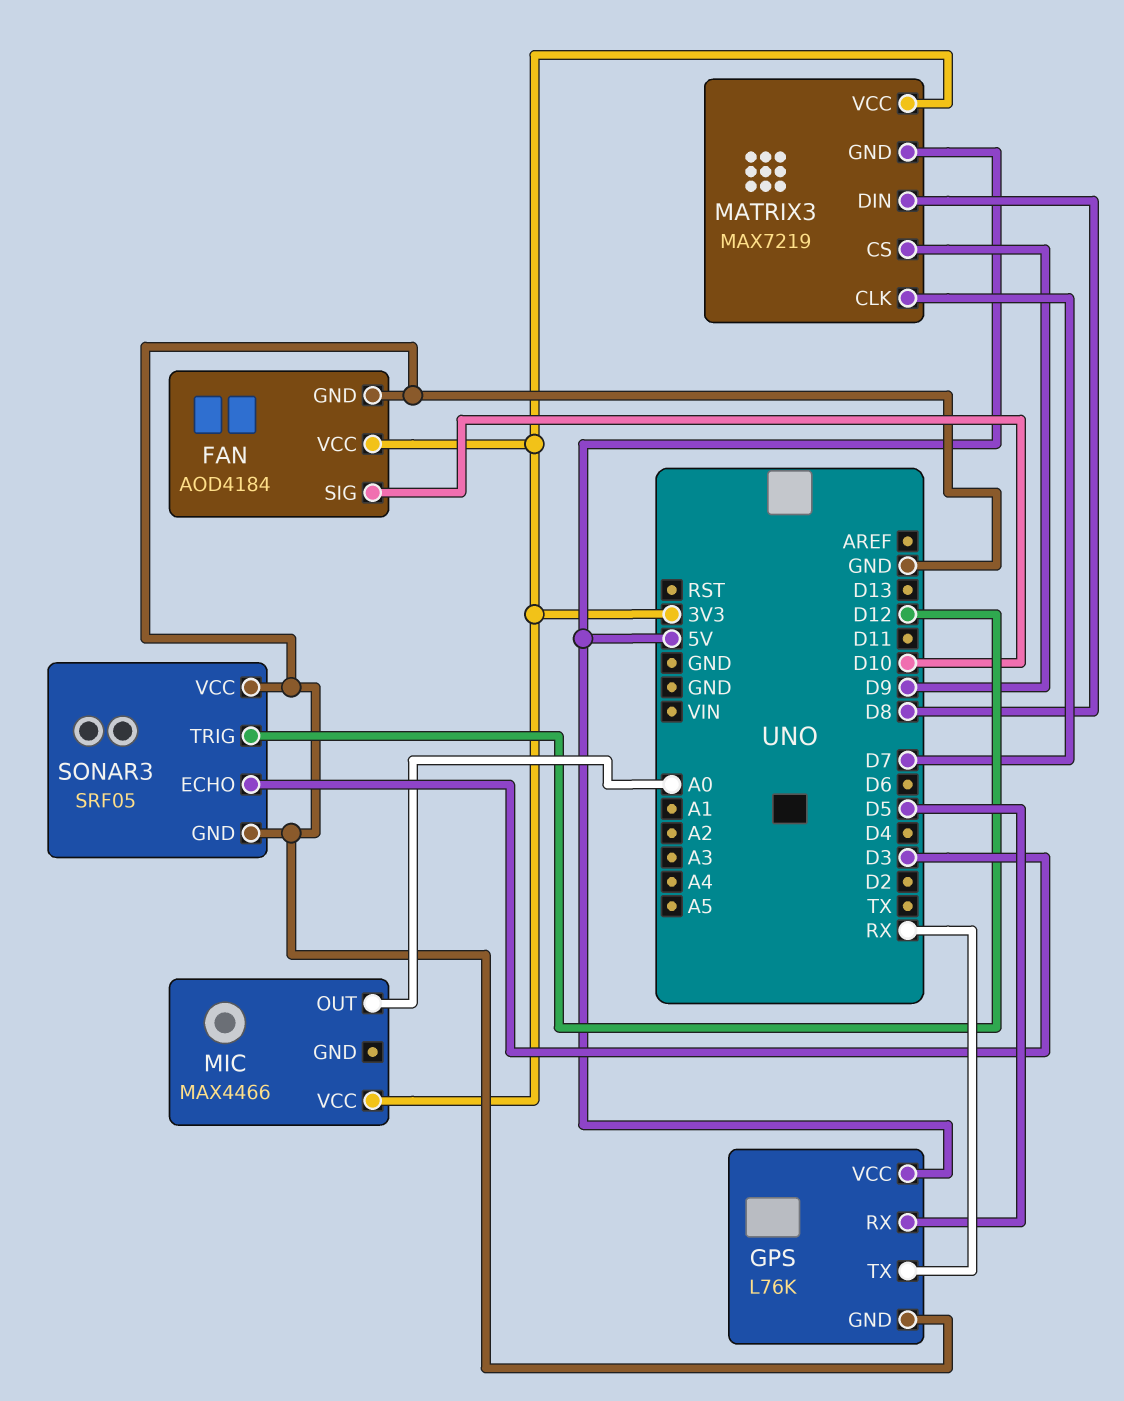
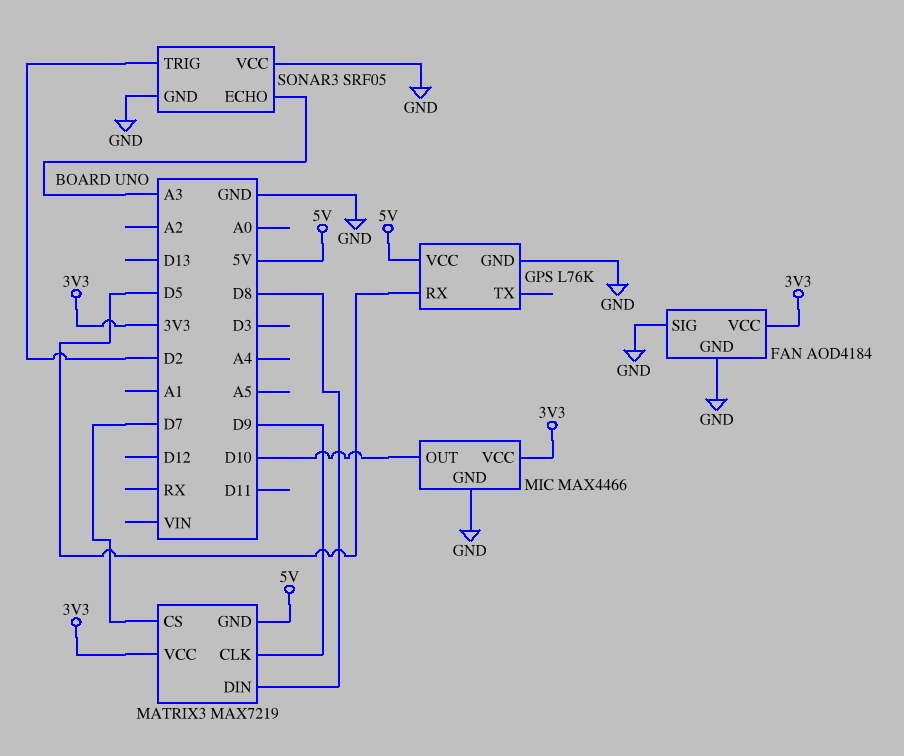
FAN pin SIG: D10 -> GND
GPS pin TX: RX -> none
MATRIX3 pin CLK: D7 -> D9
MATRIX3 pin CS: D9 -> D7
MIC pin GND: none -> GND
MIC pin OUT: A0 -> D10
SONAR3 pin ECHO: D3 -> A3
SONAR3 pin TRIG: D12 -> D2

